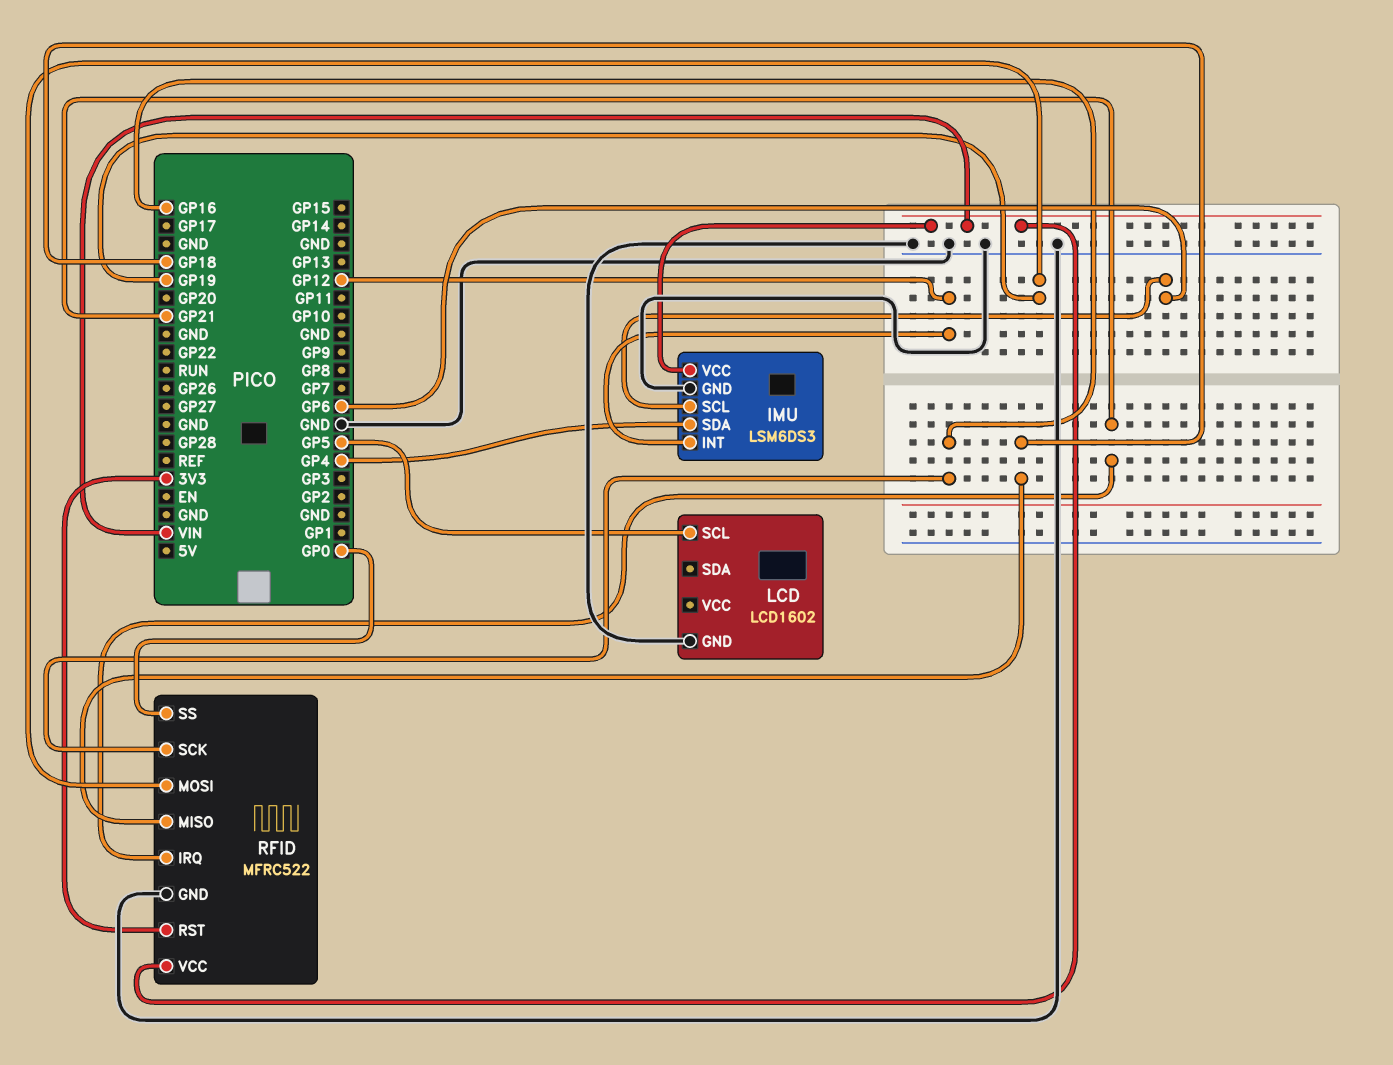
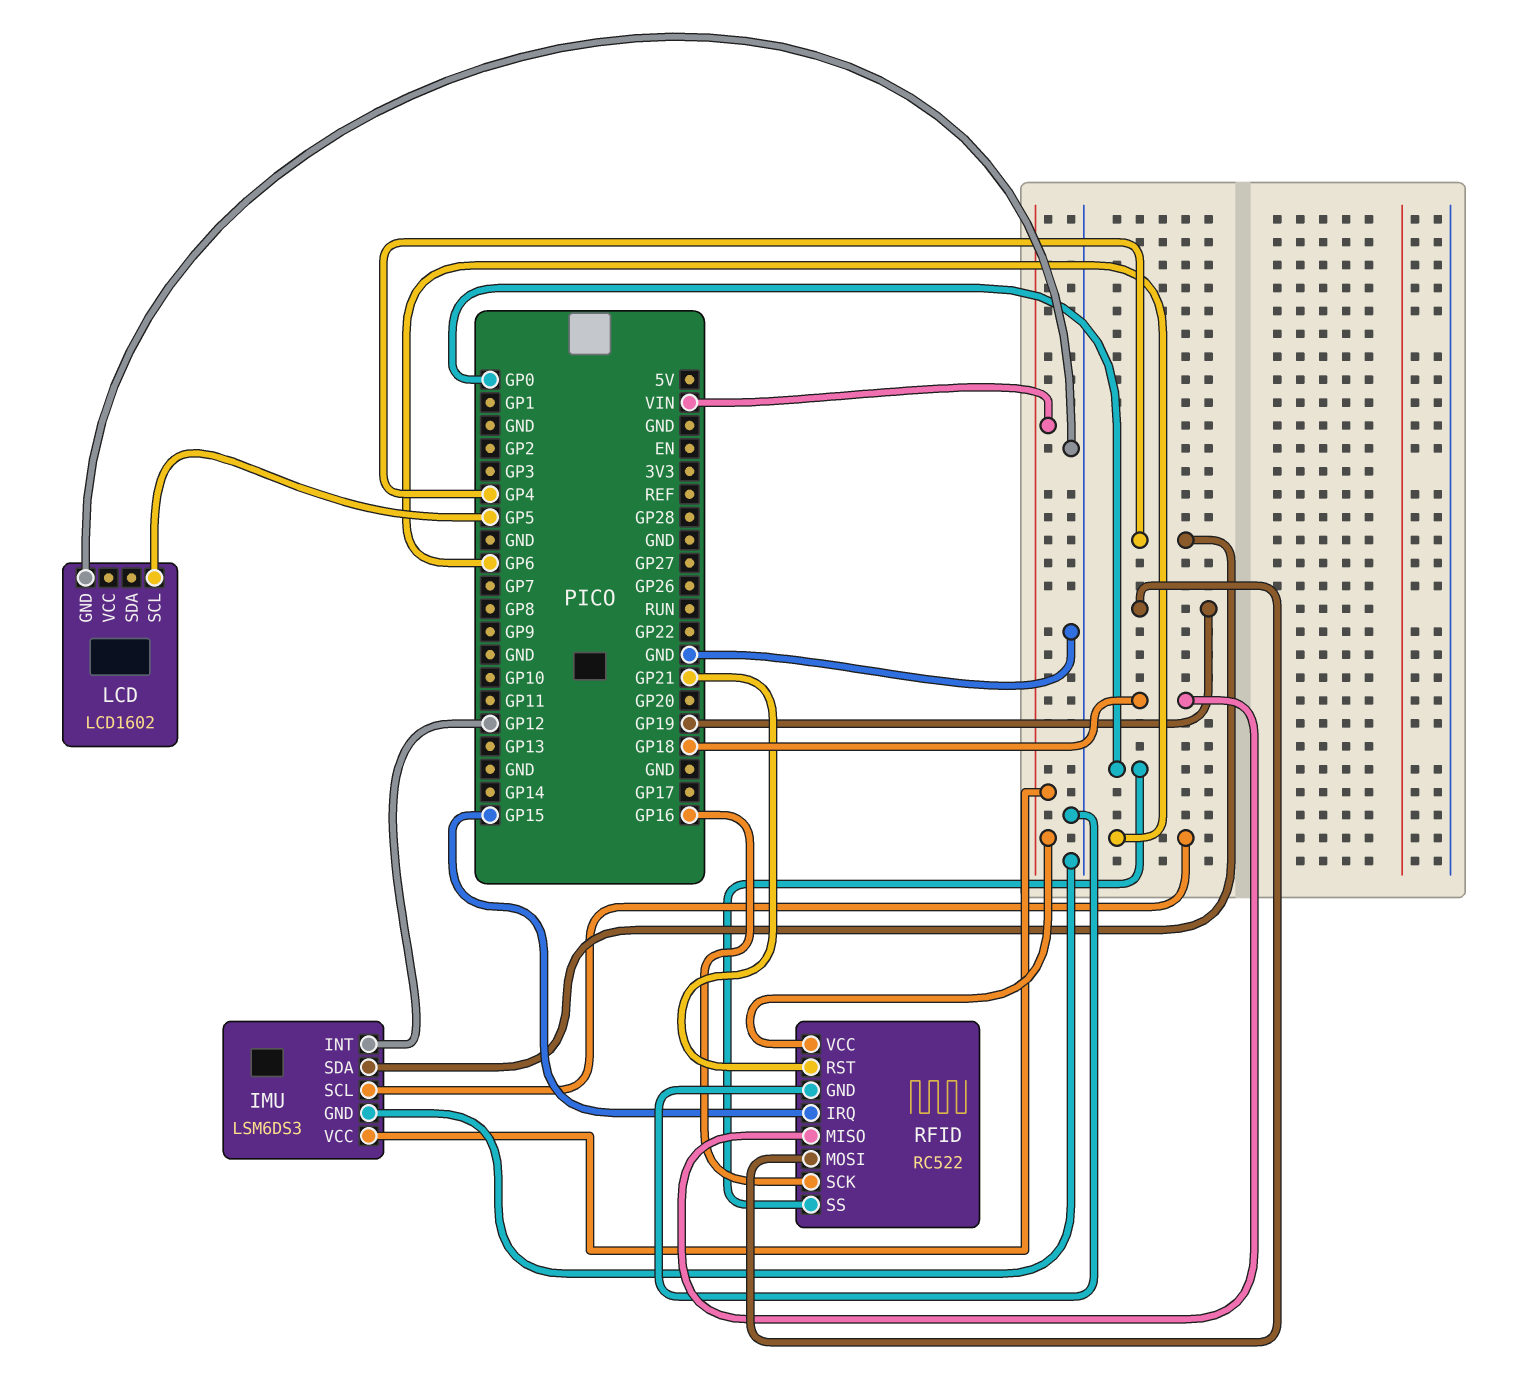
RFID: MFRC522 -> RC522
RFID pin IRQ: GP21 -> GP15
RFID pin RST: 3V3 -> GP21

